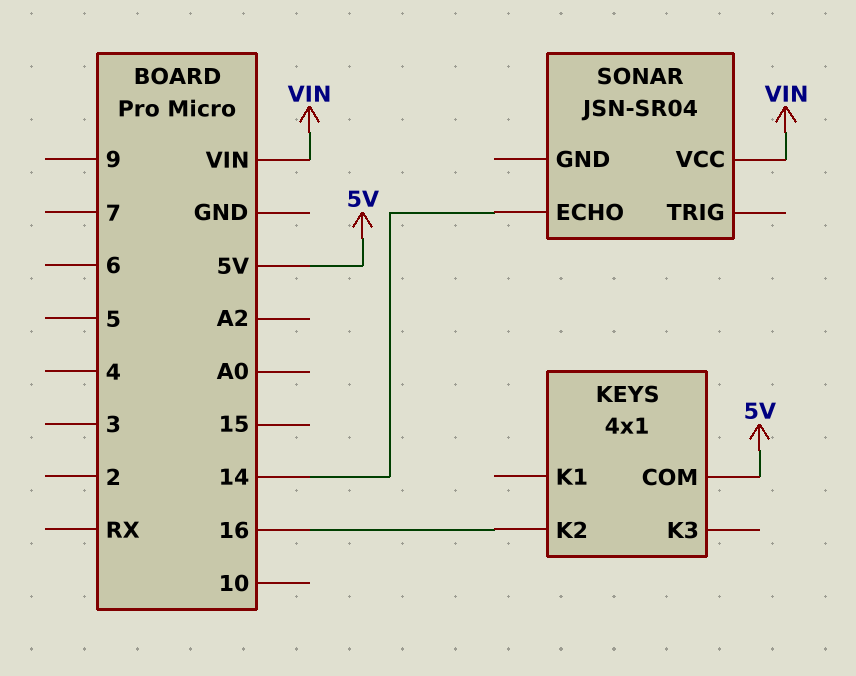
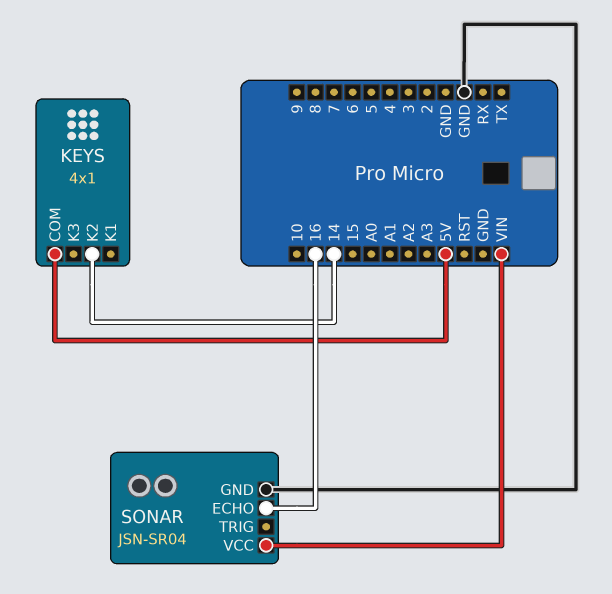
KEYS pin K2: 16 -> 14
SONAR pin ECHO: 14 -> 16
SONAR pin GND: none -> GND

